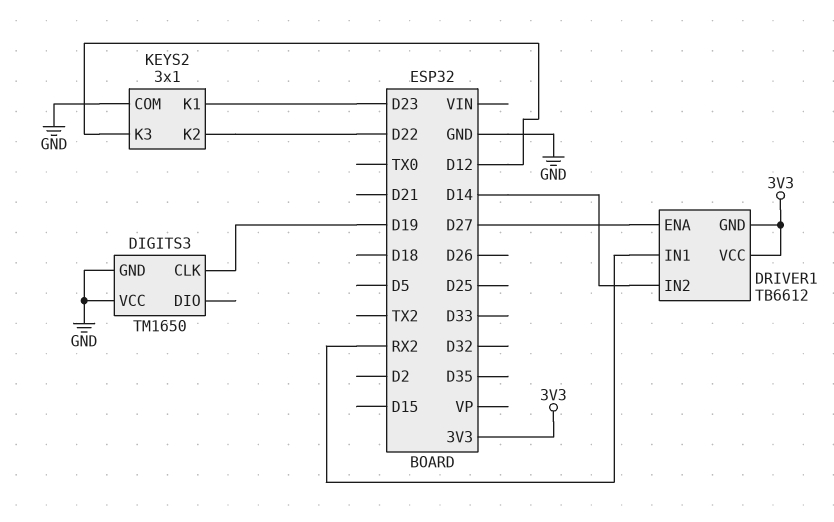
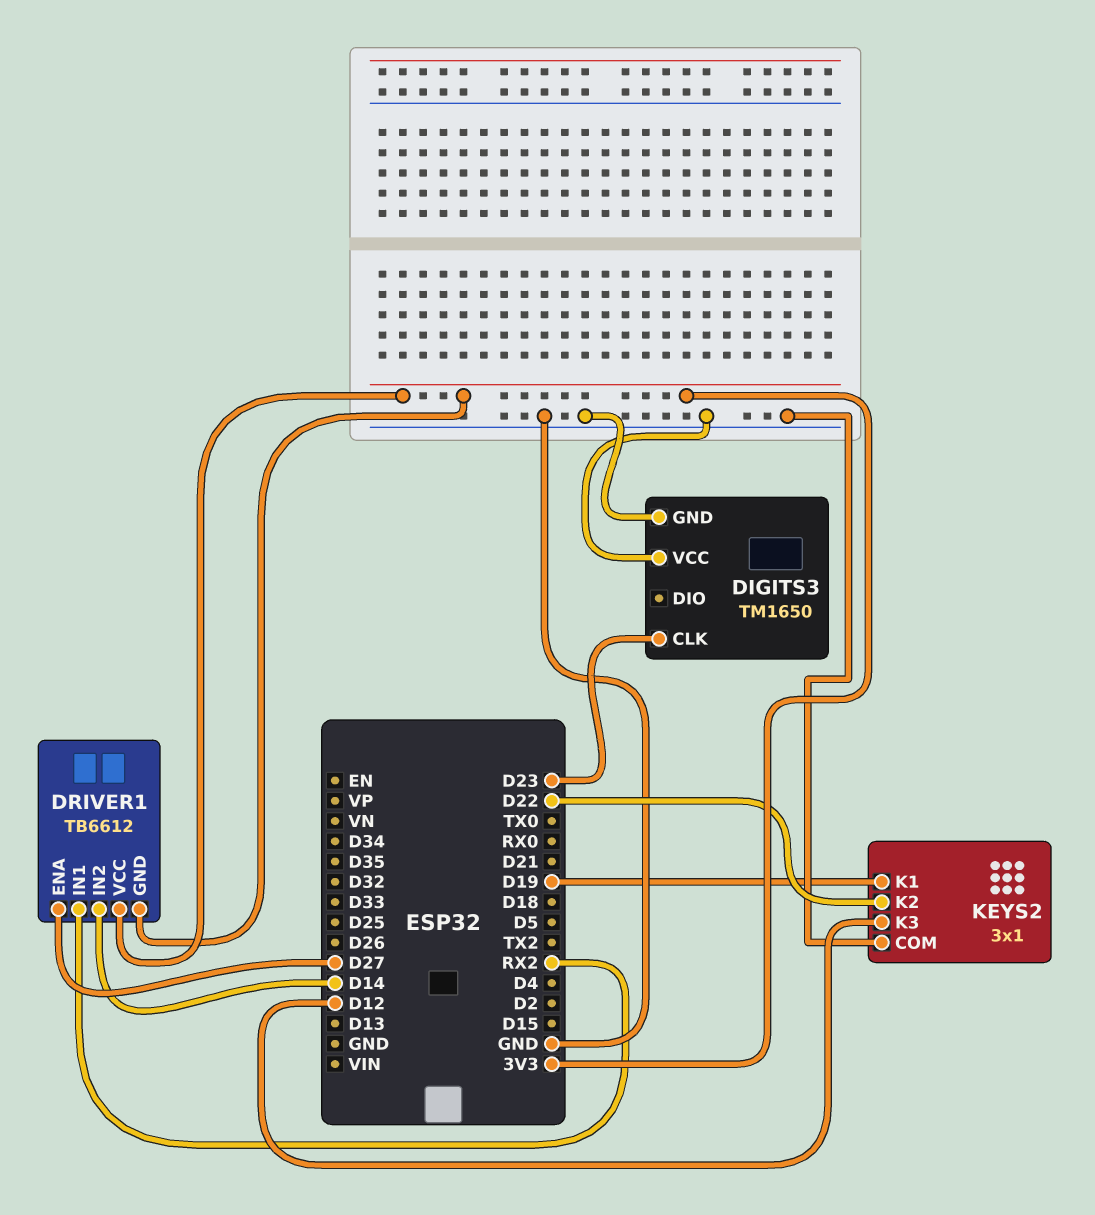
DIGITS3 pin CLK: D19 -> D23
KEYS2 pin K1: D23 -> D19

